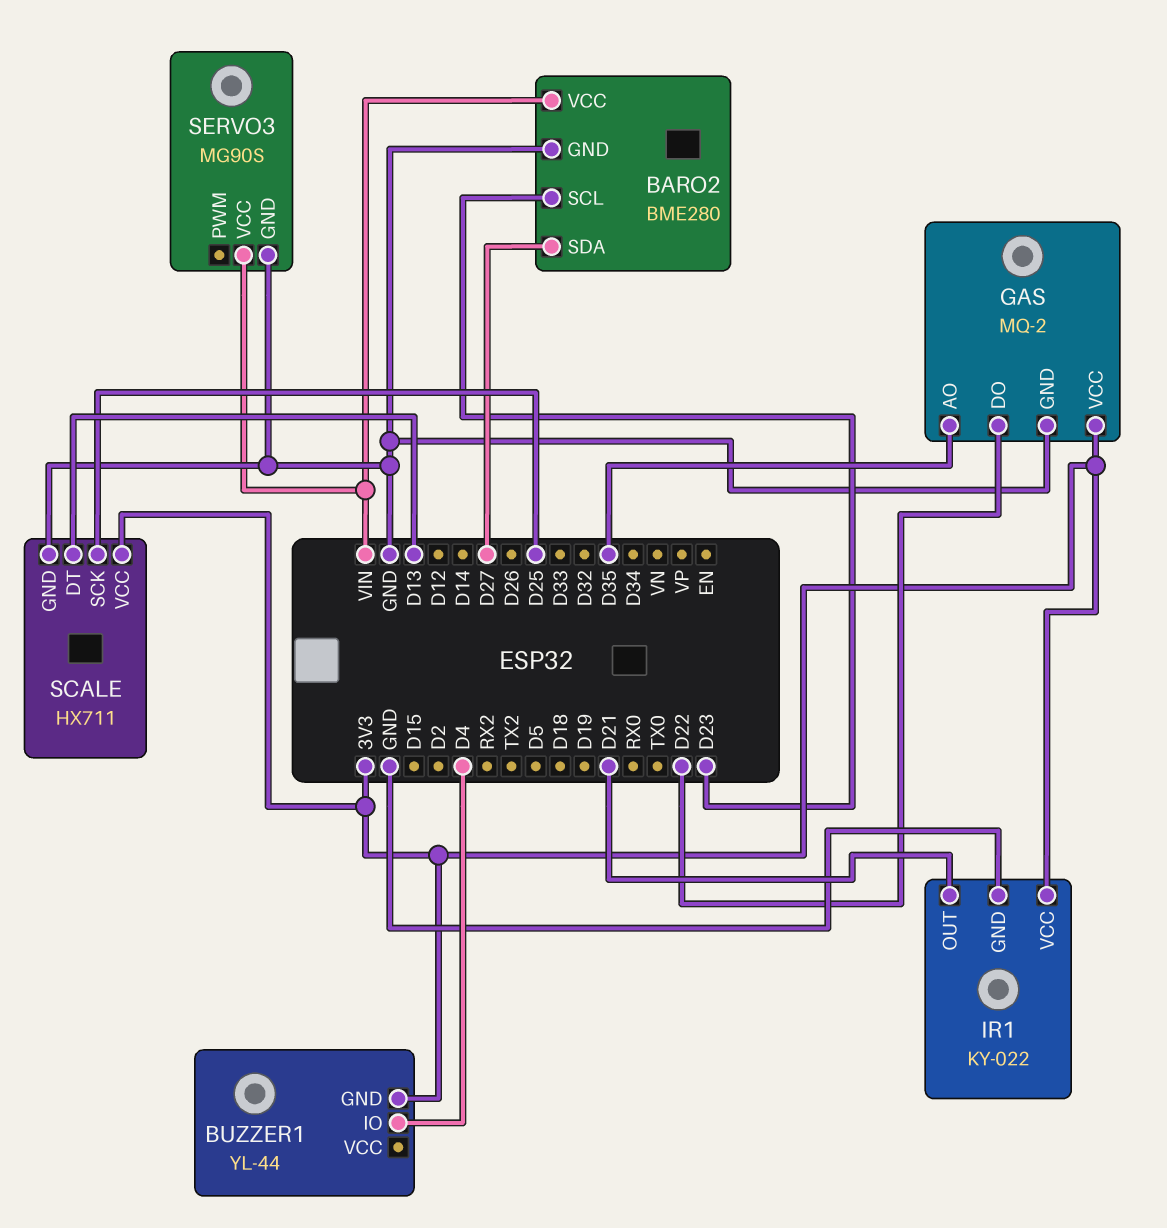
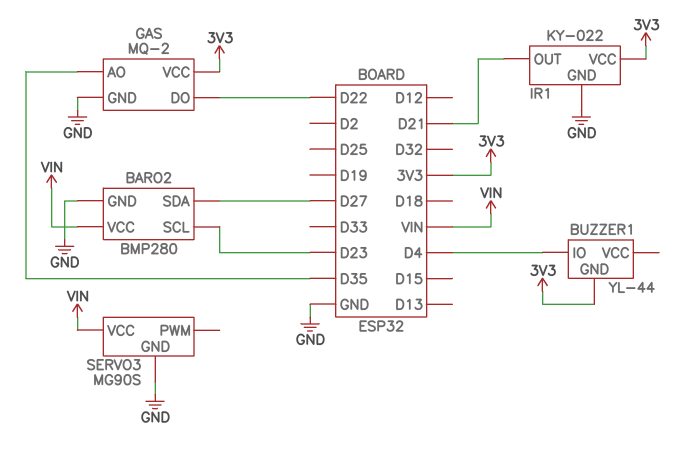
BARO2: BME280 -> BMP280
SCALE: HX711 -> none
SCALE pin DT: D13 -> none
SCALE pin GND: GND -> none
SCALE pin SCK: D25 -> none
SCALE pin VCC: 3V3 -> none

